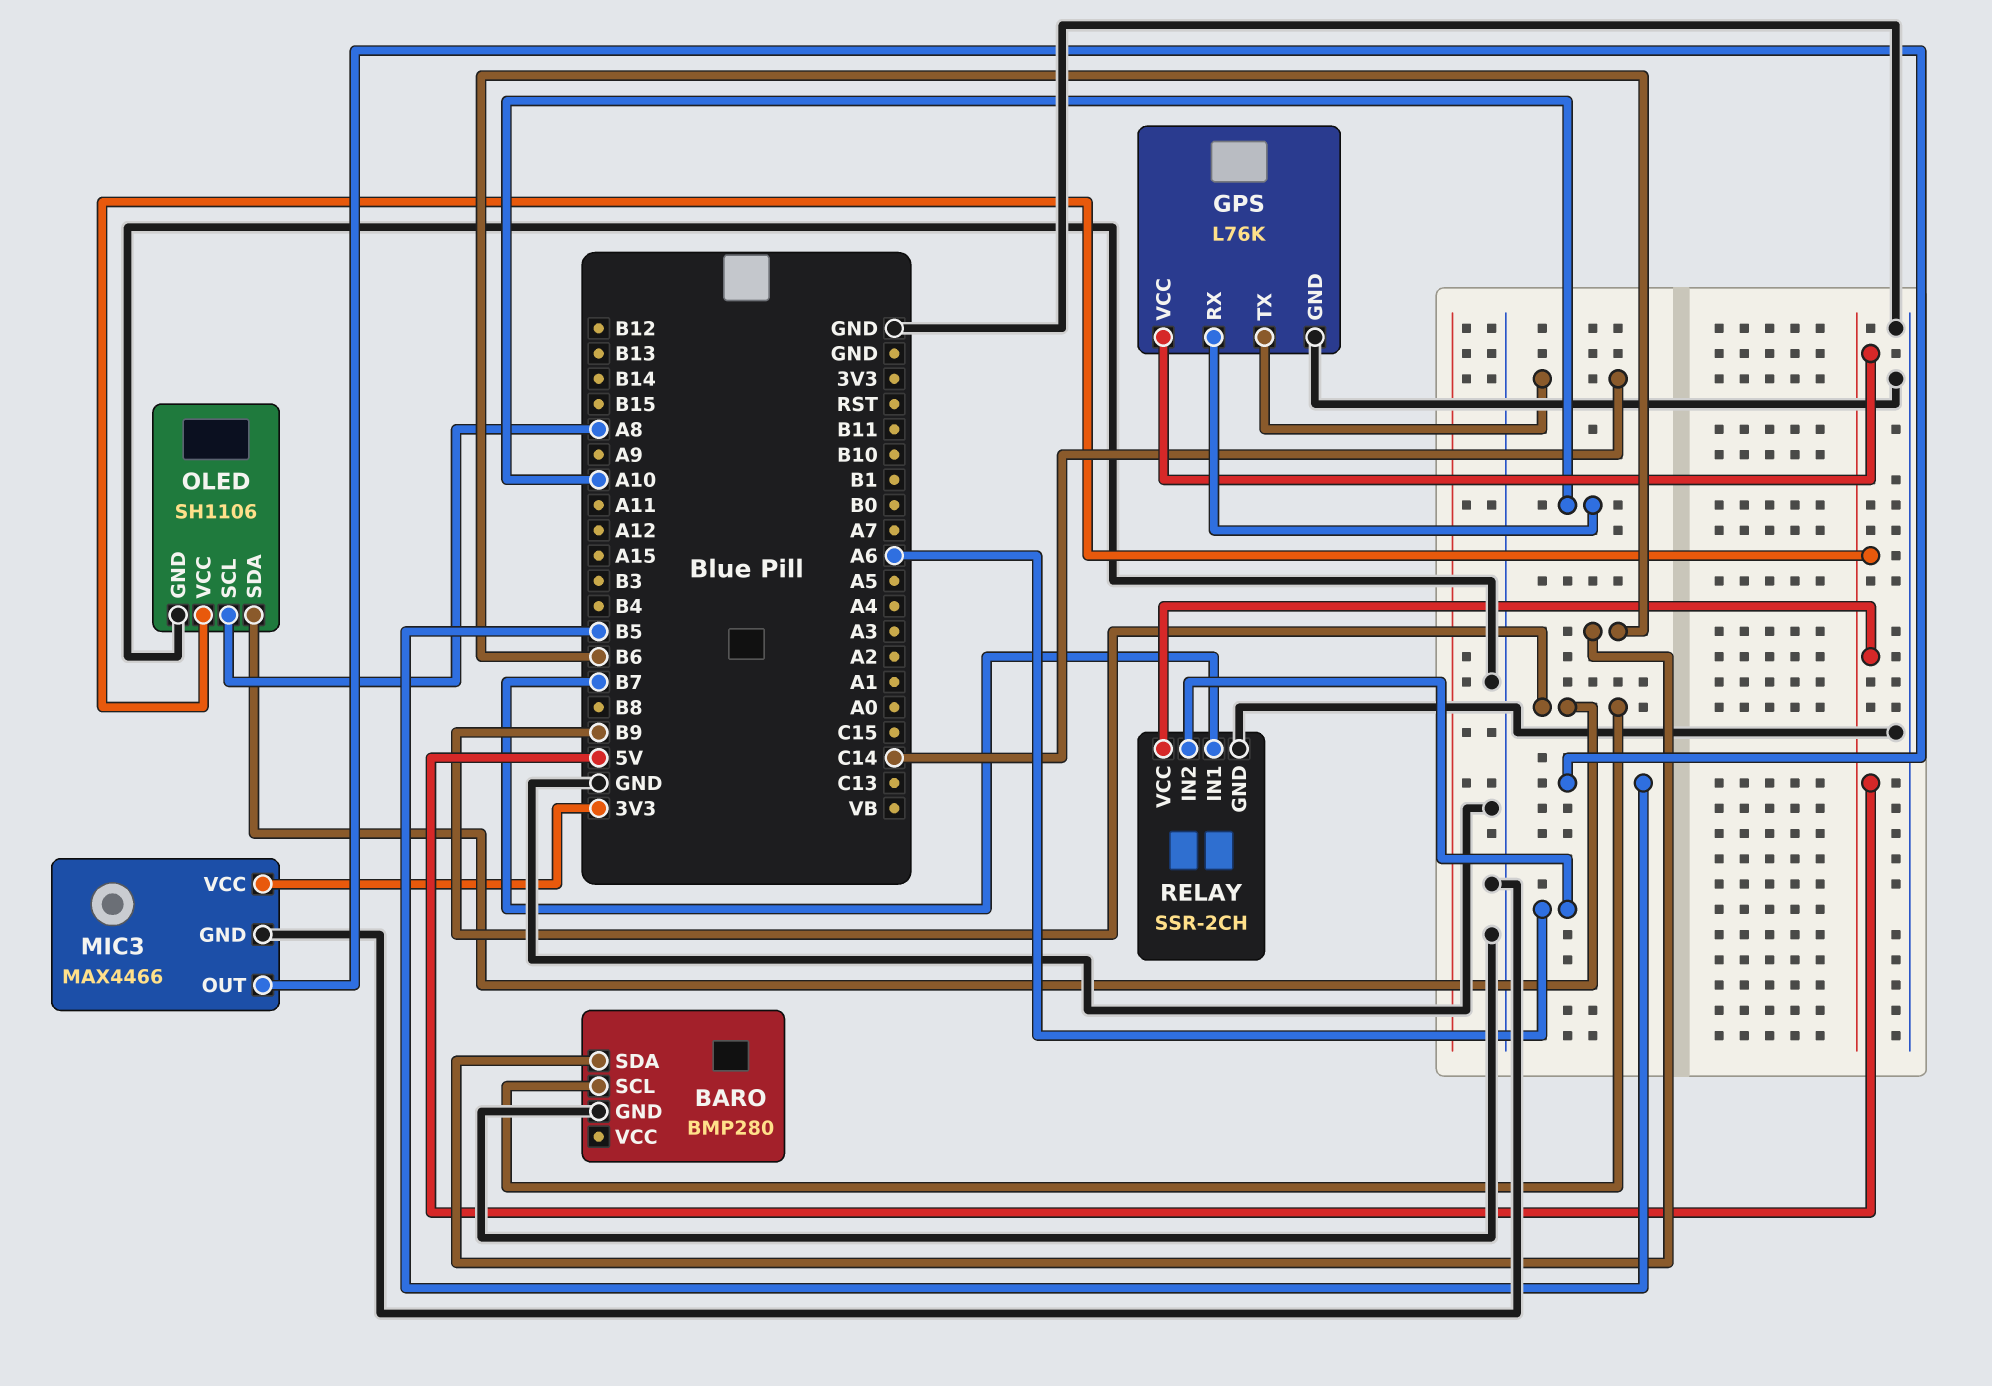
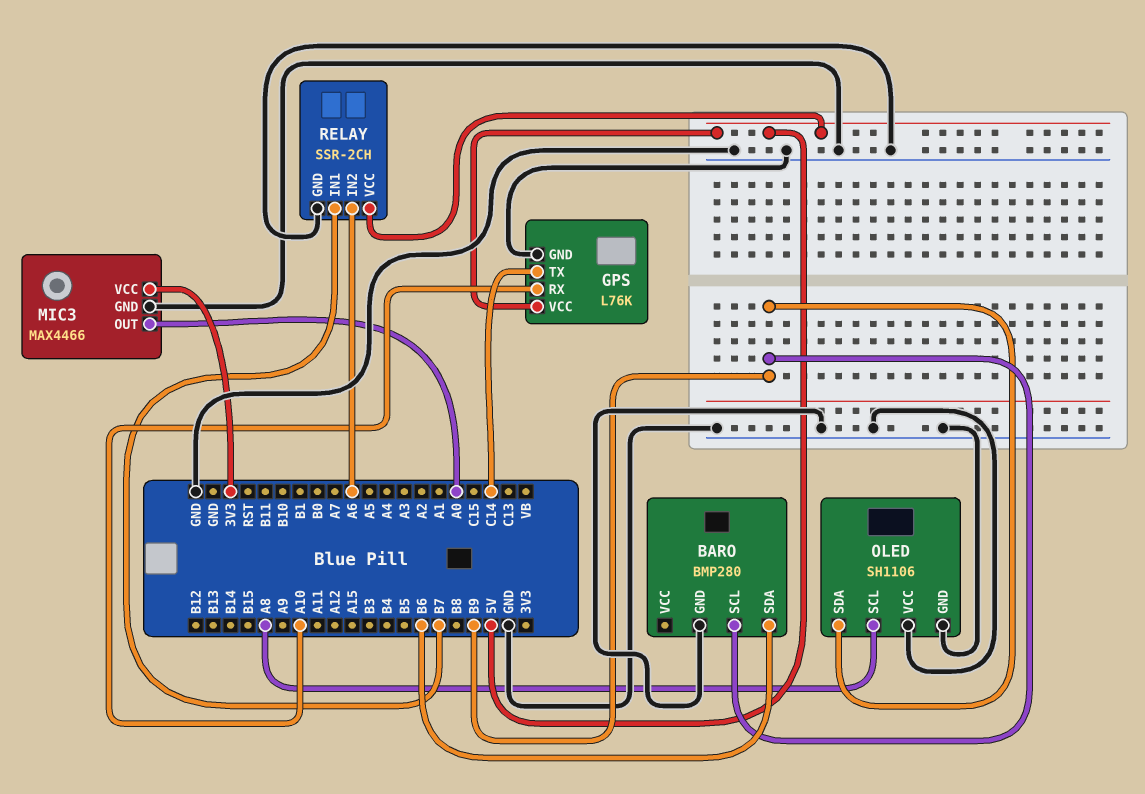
MIC3 pin OUT: B5 -> A0
OLED pin VCC: 5V -> GND

